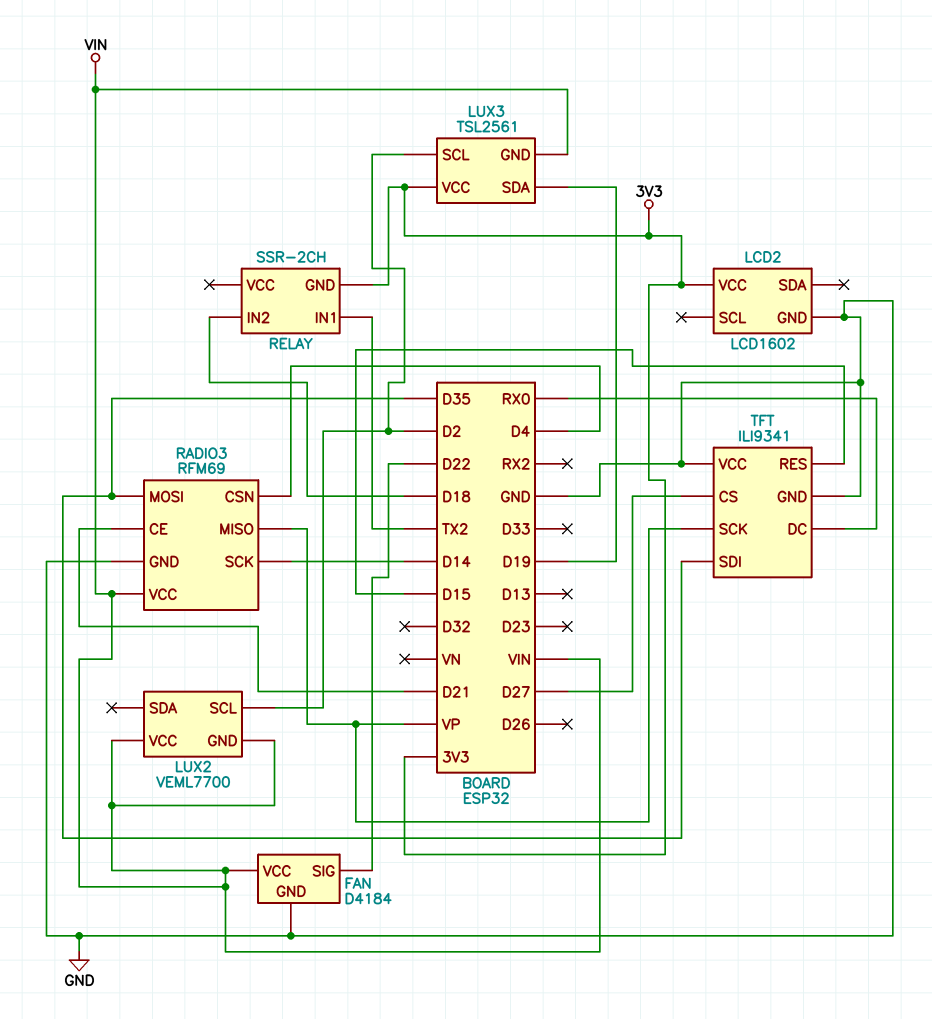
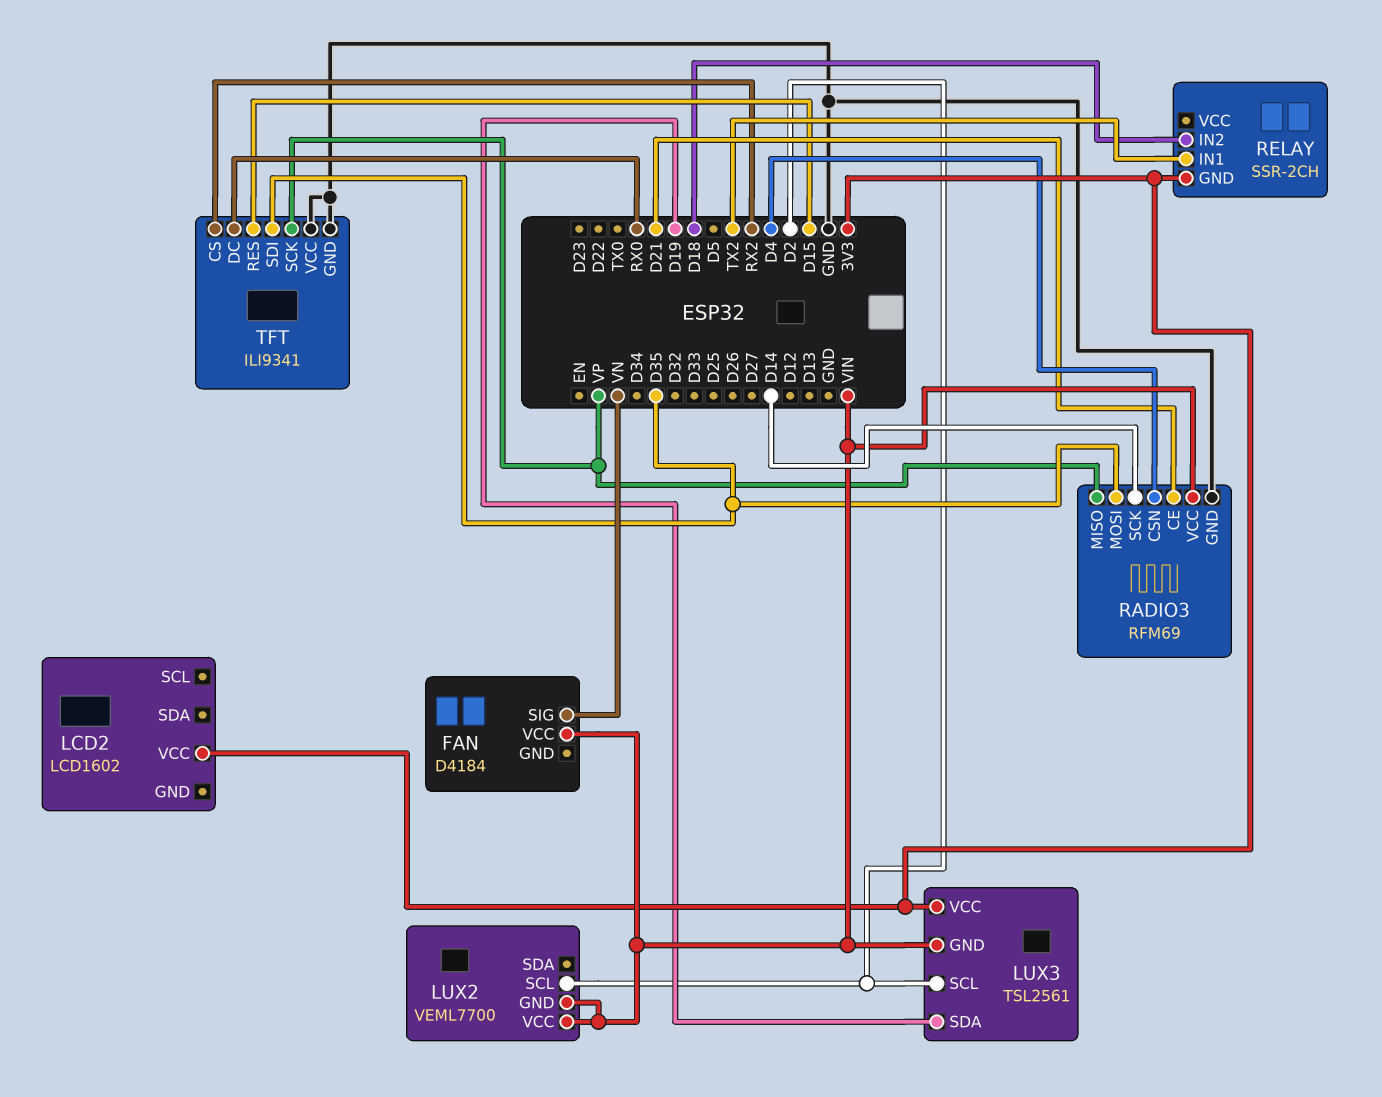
FAN pin GND: GND -> none
FAN pin SIG: D22 -> VN
LCD2 pin GND: GND -> none
TFT pin CS: D27 -> RX2

